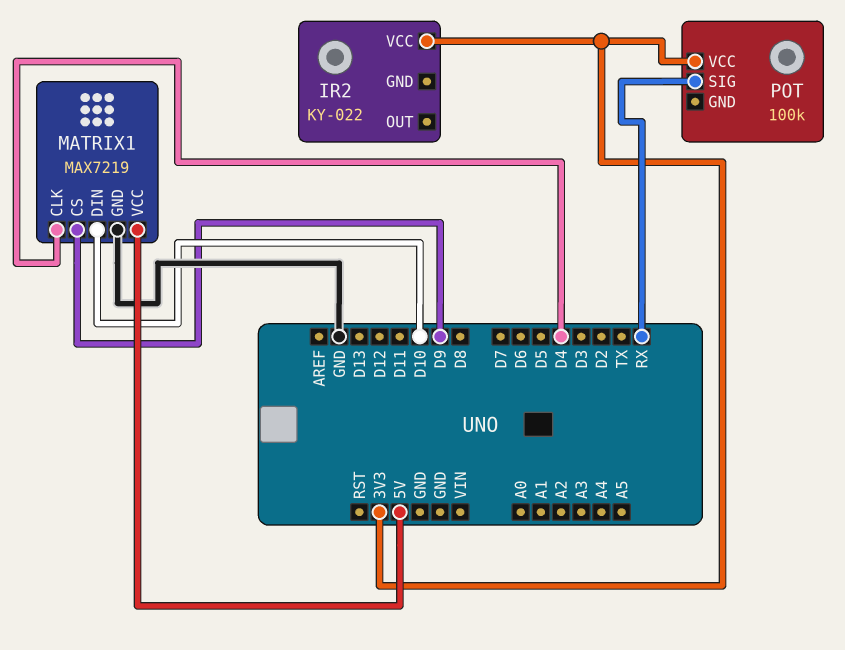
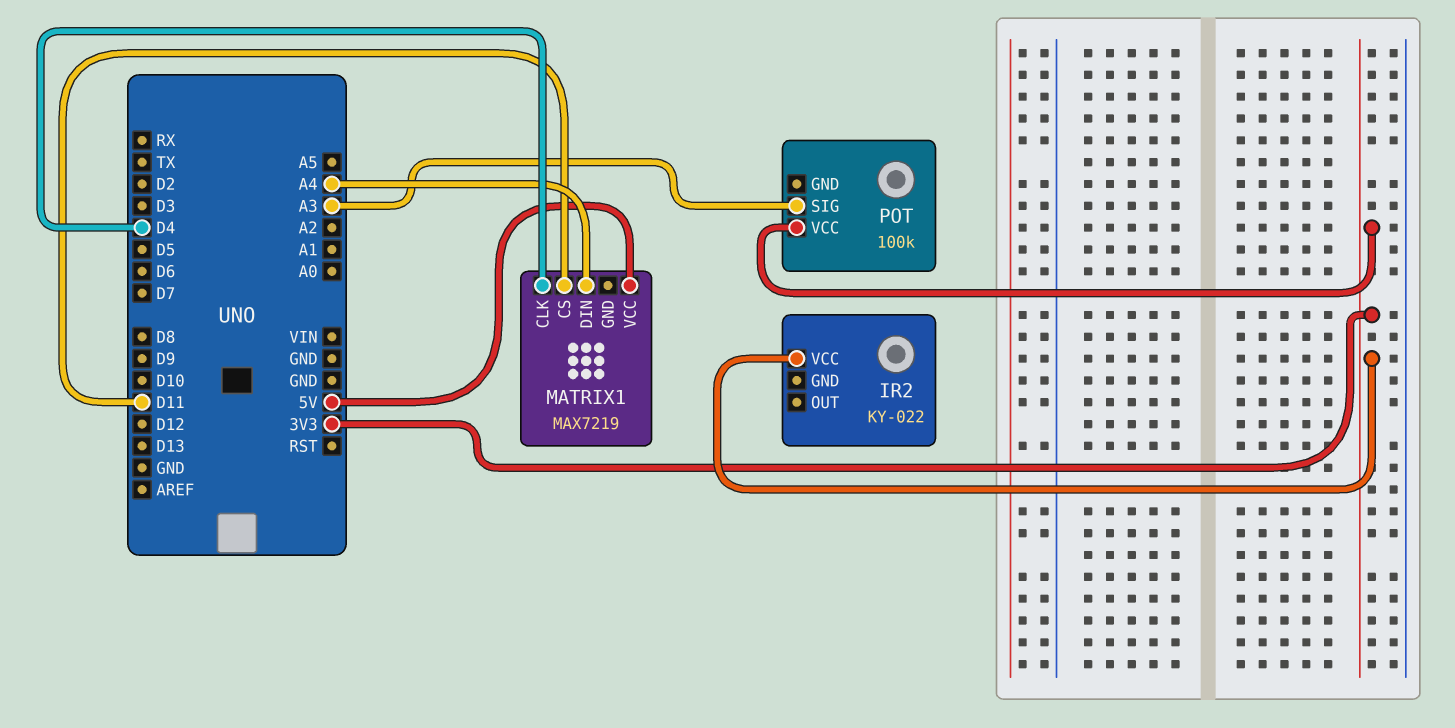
MATRIX1 pin CS: D9 -> D11
MATRIX1 pin DIN: D10 -> A4
MATRIX1 pin GND: GND -> none
POT pin SIG: RX -> A3

